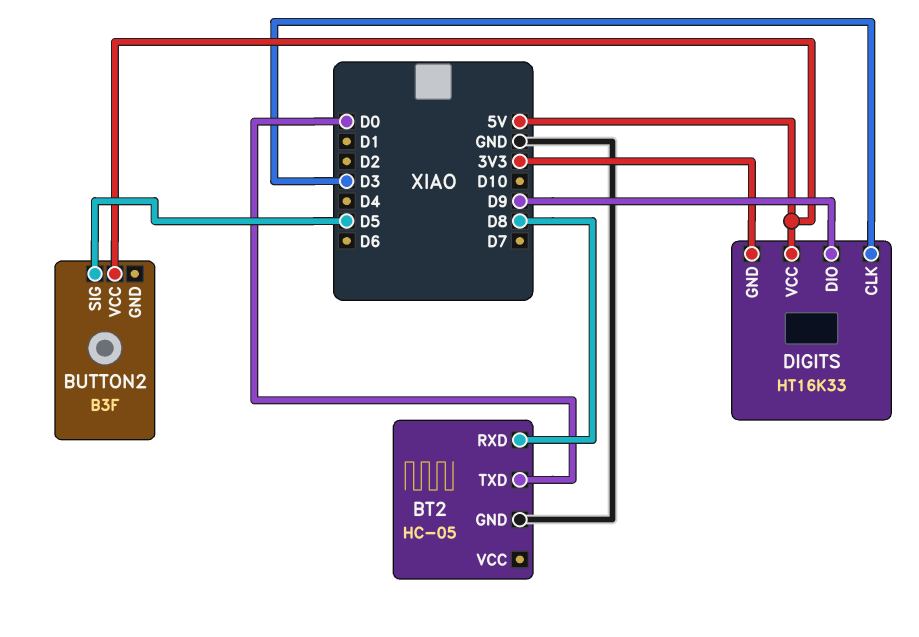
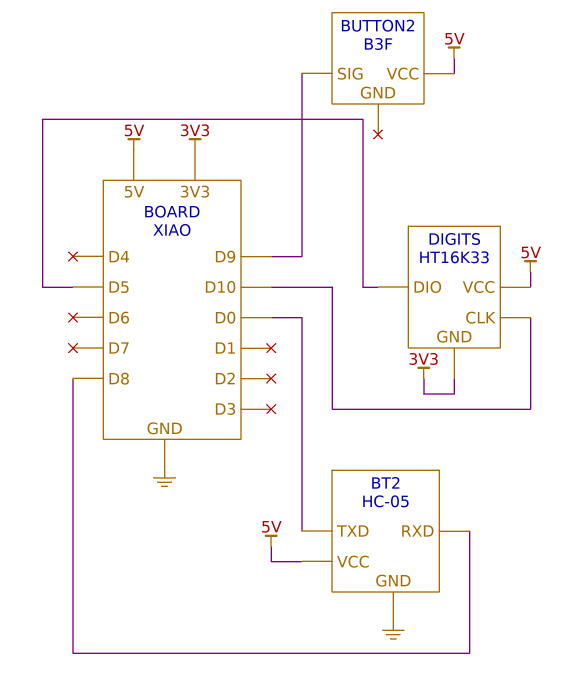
BT2 pin VCC: none -> 5V
BUTTON2 pin SIG: D5 -> D9
DIGITS pin CLK: D3 -> D10
DIGITS pin DIO: D9 -> D5

